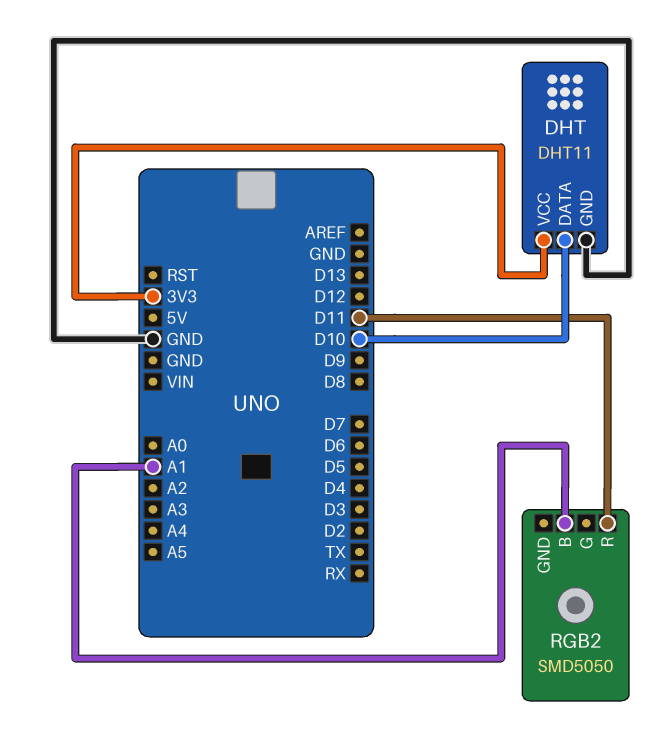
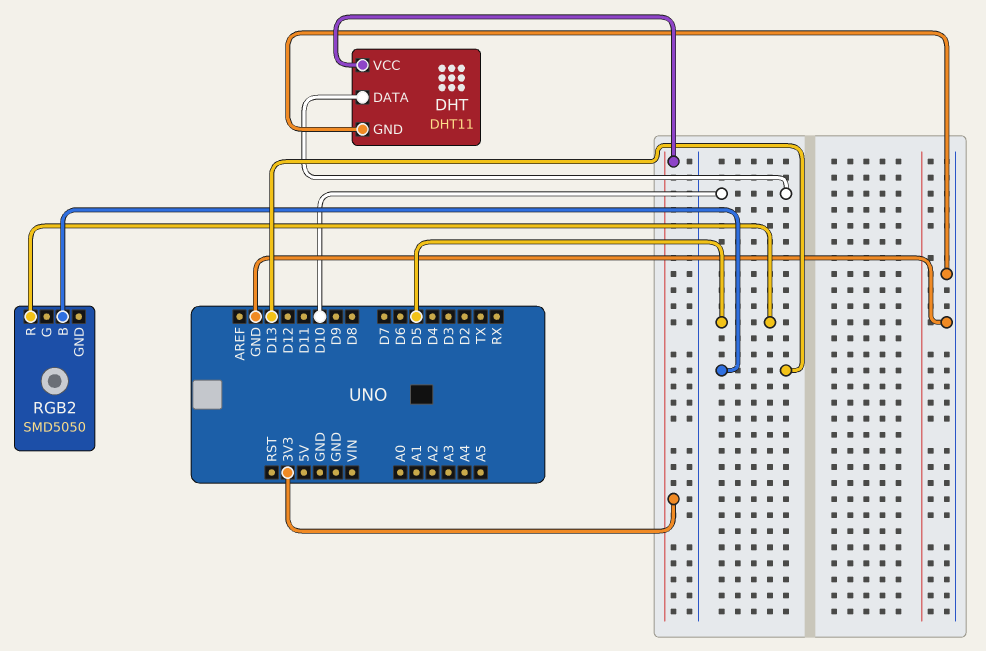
RGB2 pin B: A1 -> D13
RGB2 pin R: D11 -> D5

